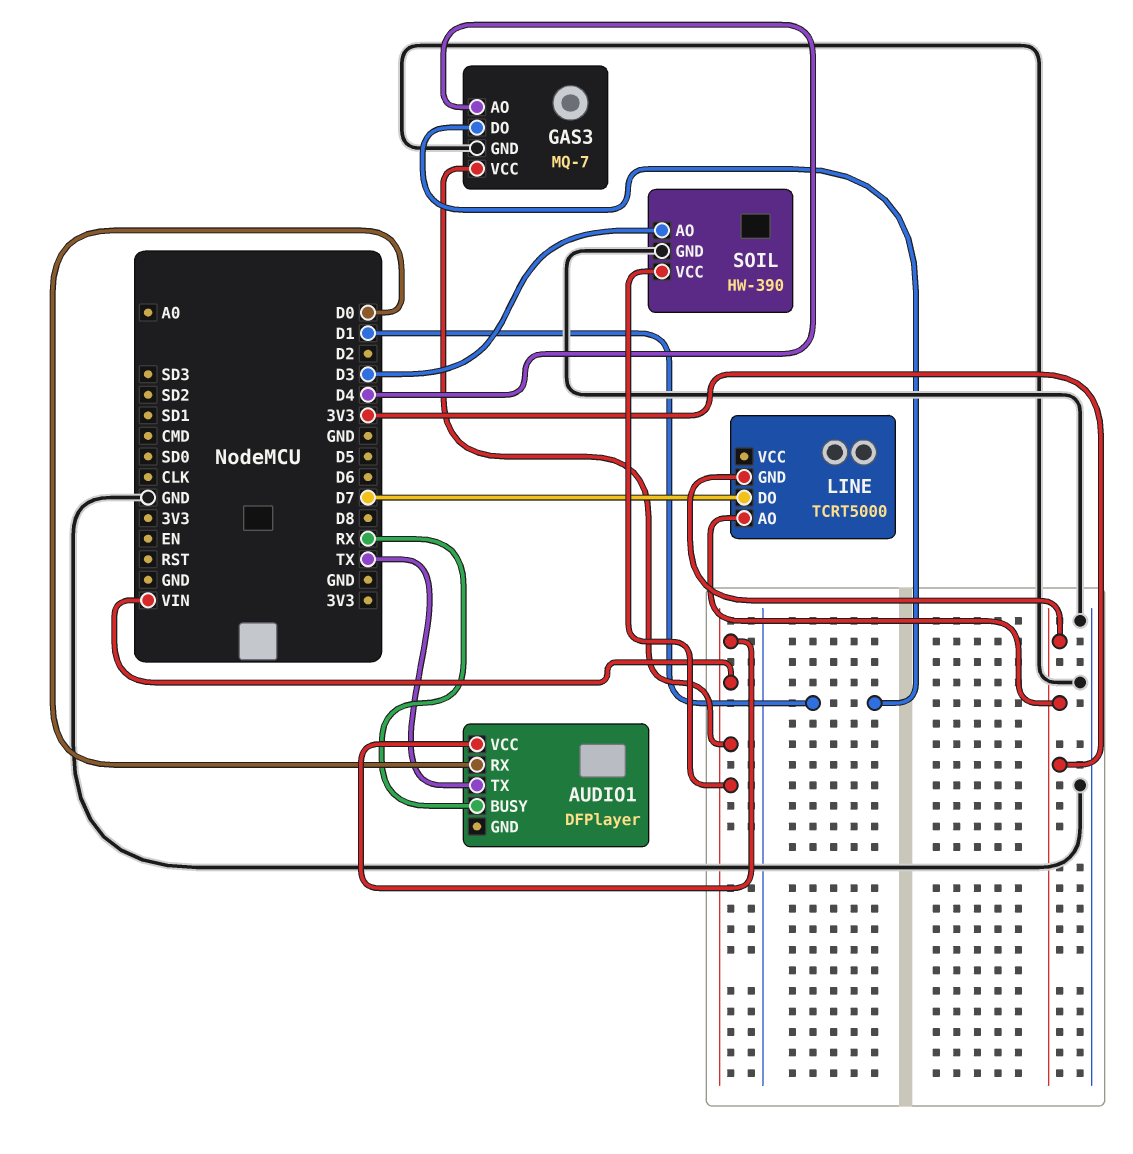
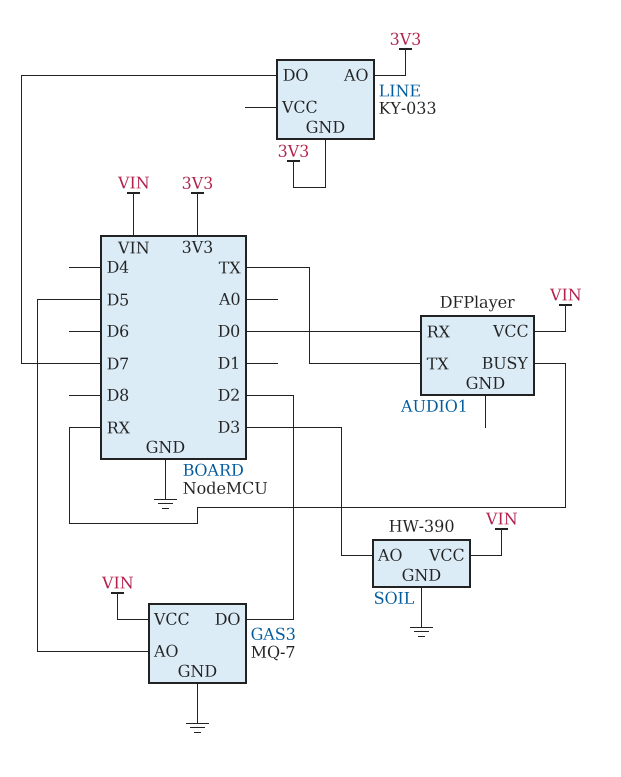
GAS3 pin AO: D4 -> D5
GAS3 pin DO: D1 -> D2
LINE: TCRT5000 -> KY-033

